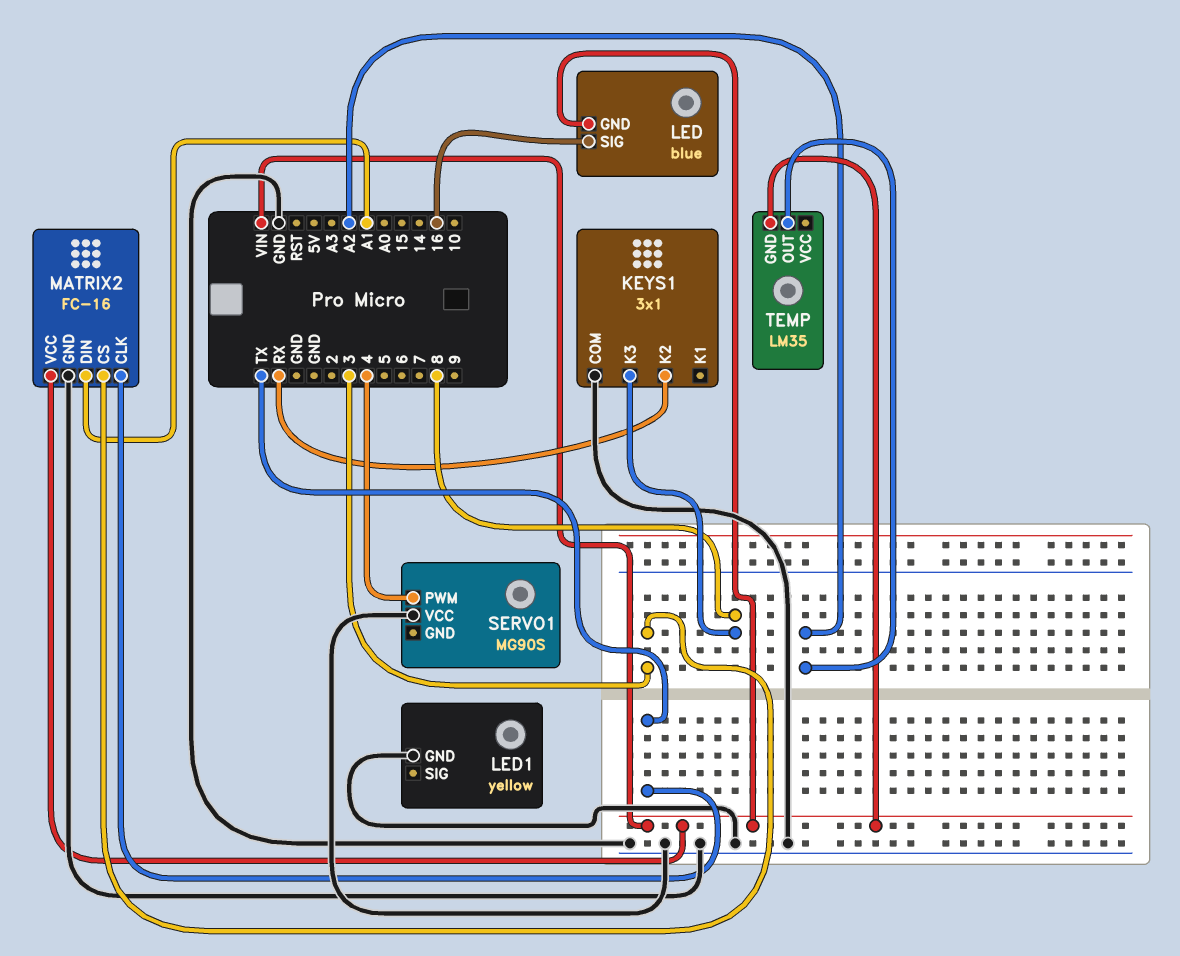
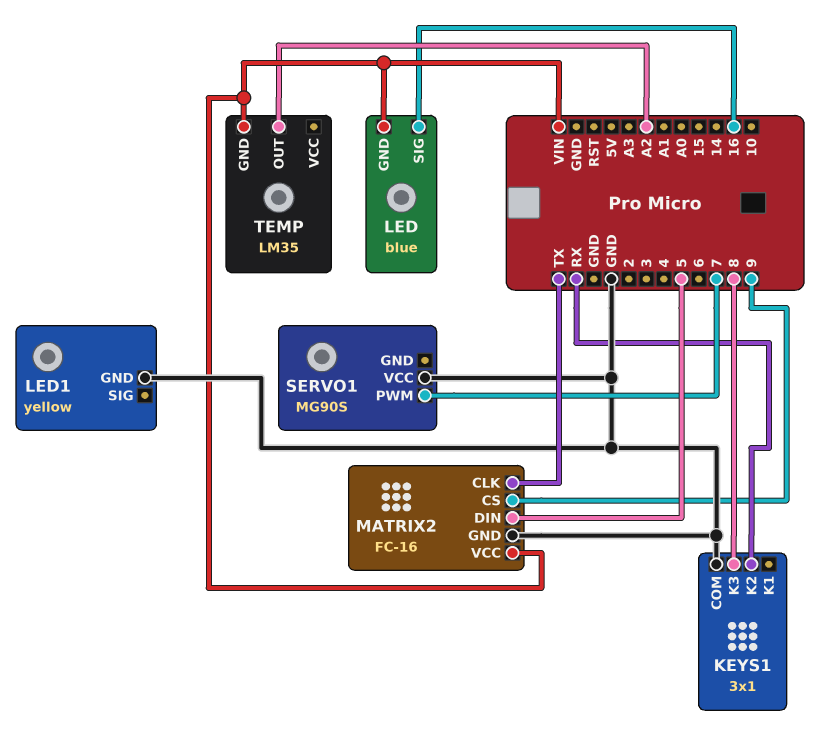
MATRIX2 pin CS: 3 -> 9
MATRIX2 pin DIN: A1 -> 5
SERVO1 pin PWM: 4 -> 7

